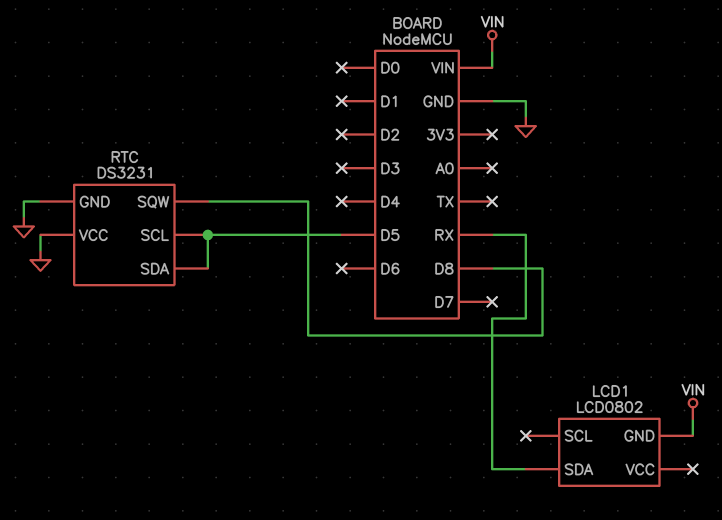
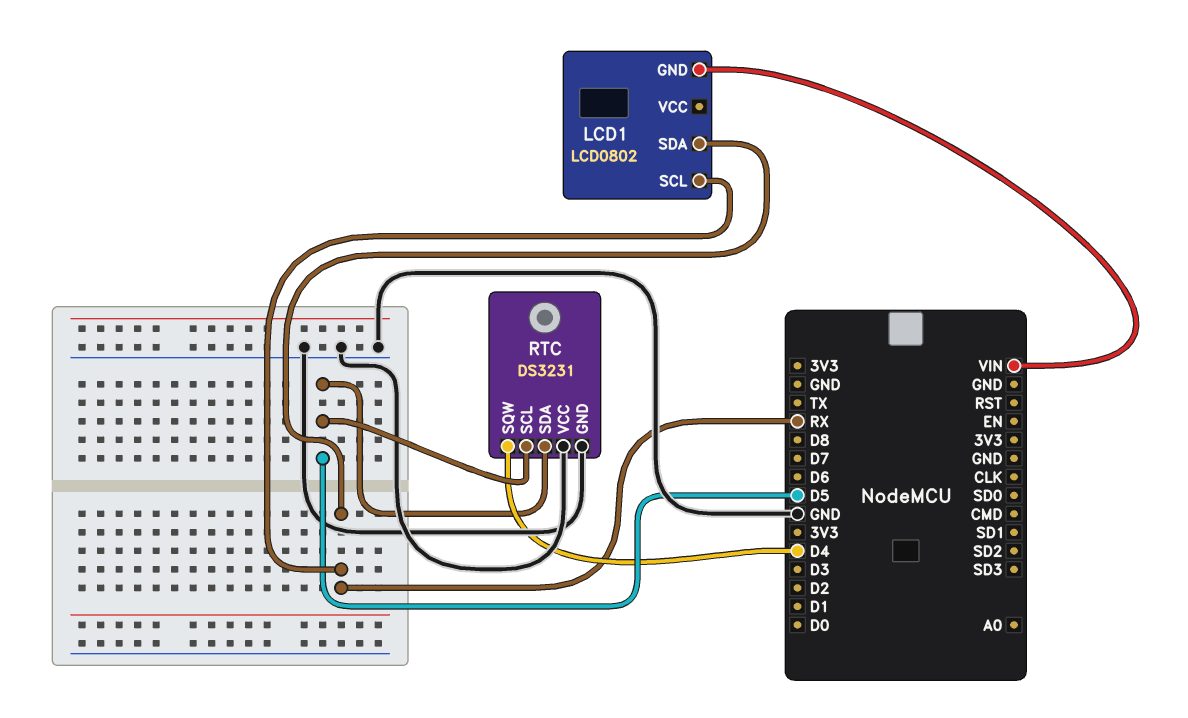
LCD1 pin SCL: none -> RX
RTC pin SQW: D8 -> D4

